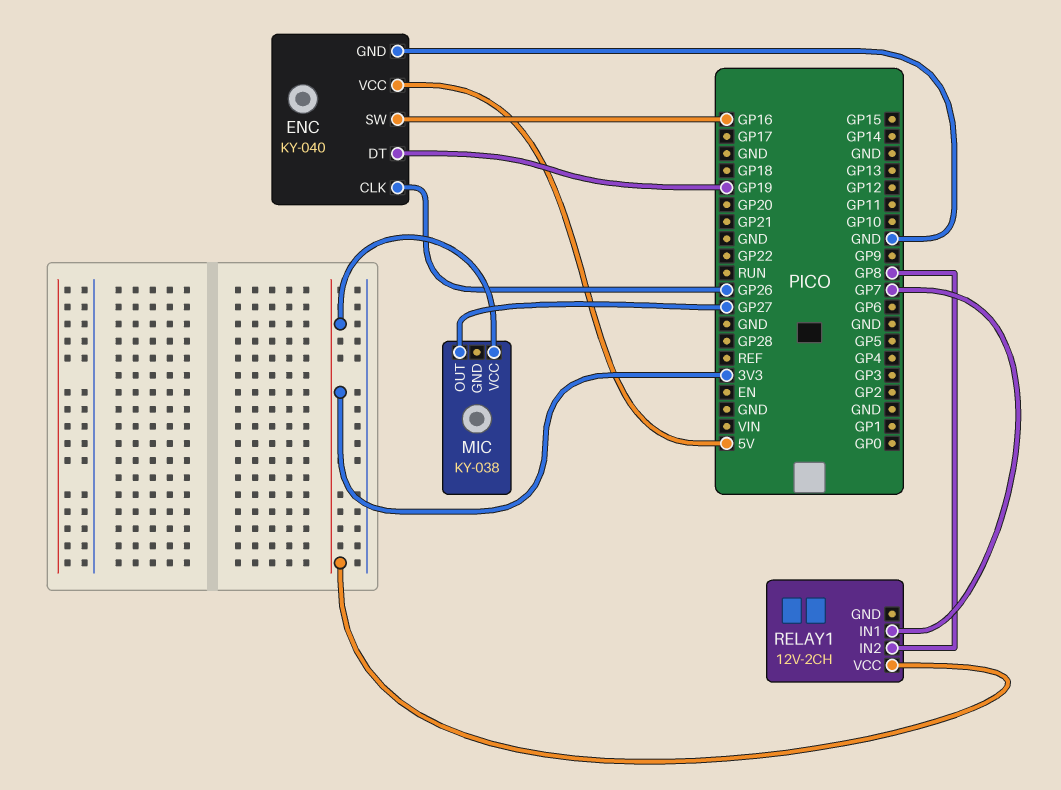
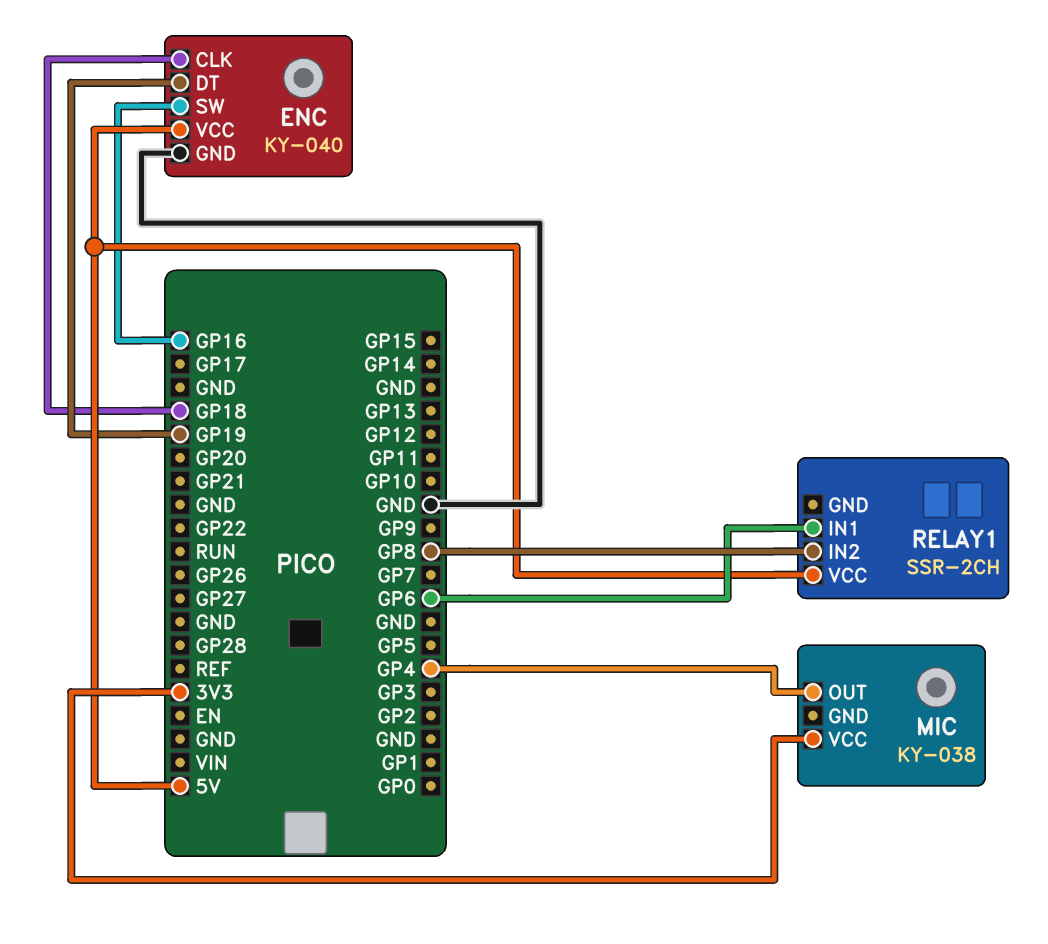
ENC pin CLK: GP26 -> GP18
MIC pin OUT: GP27 -> GP4
RELAY1: 12V-2CH -> SSR-2CH
RELAY1 pin IN1: GP7 -> GP6
RELAY1 pin VCC: 3V3 -> 5V

